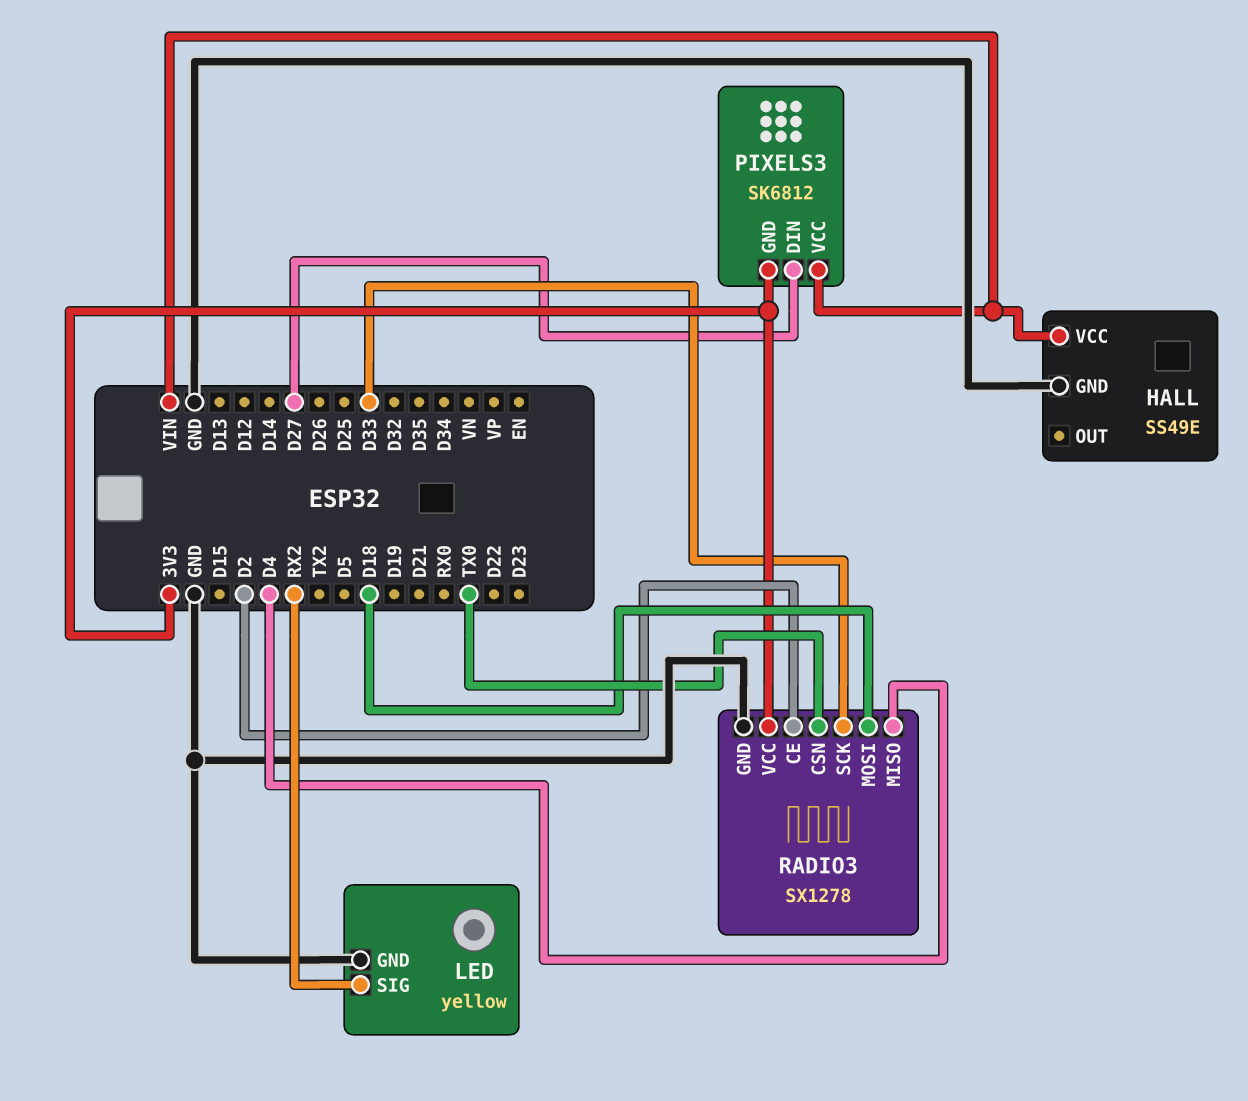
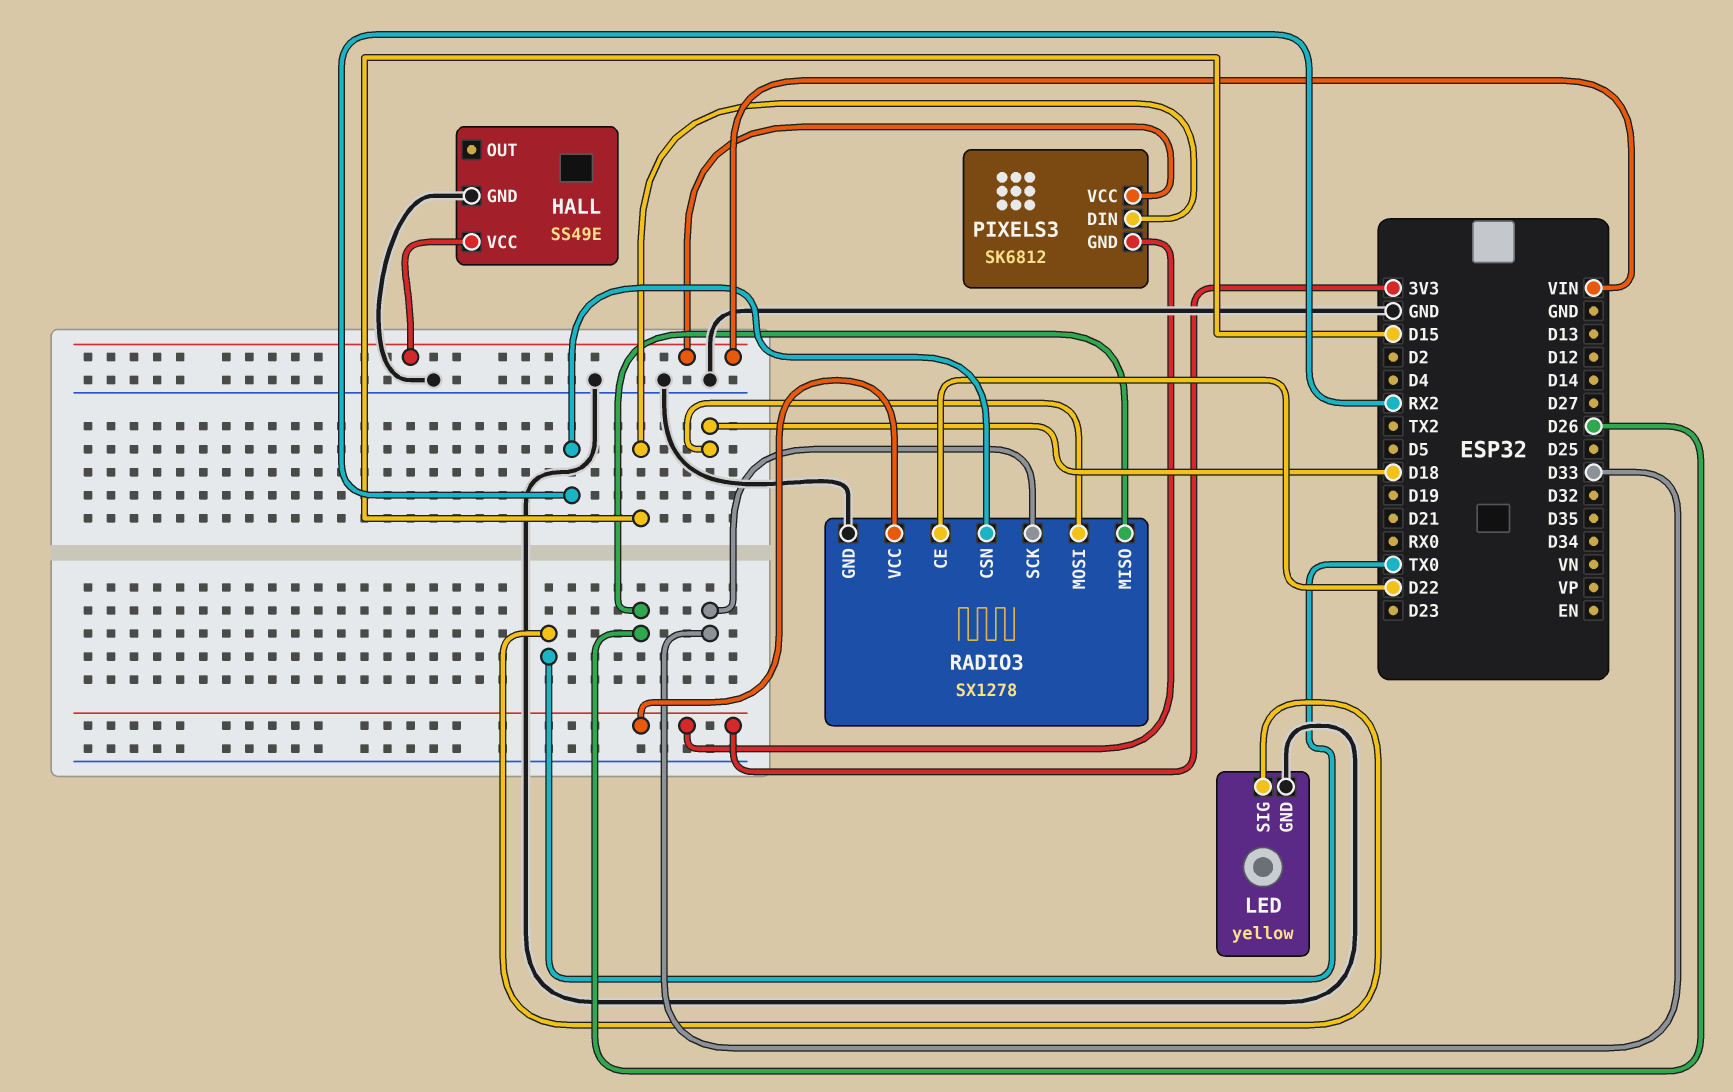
LED pin SIG: RX2 -> TX0
PIXELS3 pin DIN: D27 -> D15
RADIO3 pin CE: D2 -> D22
RADIO3 pin CSN: TX0 -> RX2
RADIO3 pin MISO: D4 -> D26

